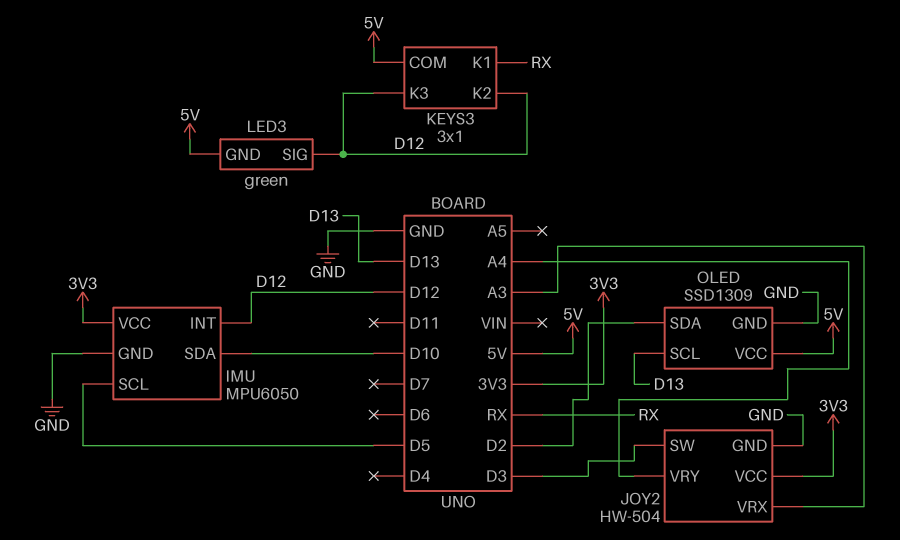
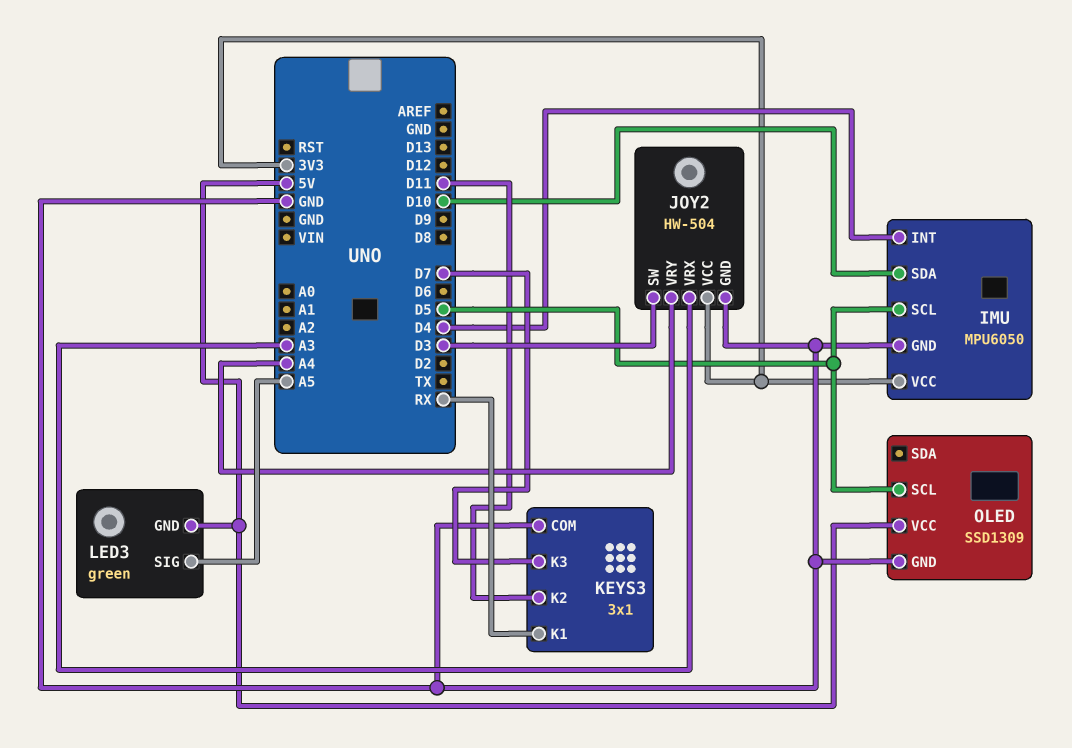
IMU pin INT: D12 -> D4
KEYS3 pin COM: 5V -> GND
KEYS3 pin K2: D12 -> D11
KEYS3 pin K3: D12 -> D7
LED3 pin SIG: D12 -> A5
OLED pin SCL: D13 -> D5
OLED pin SDA: D2 -> none

